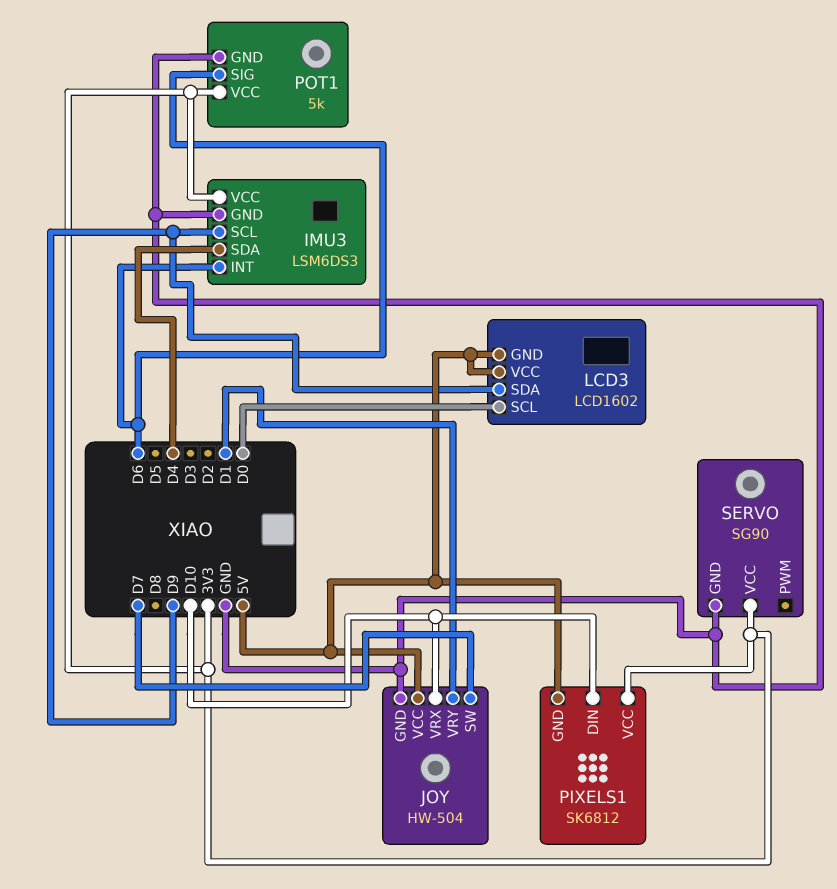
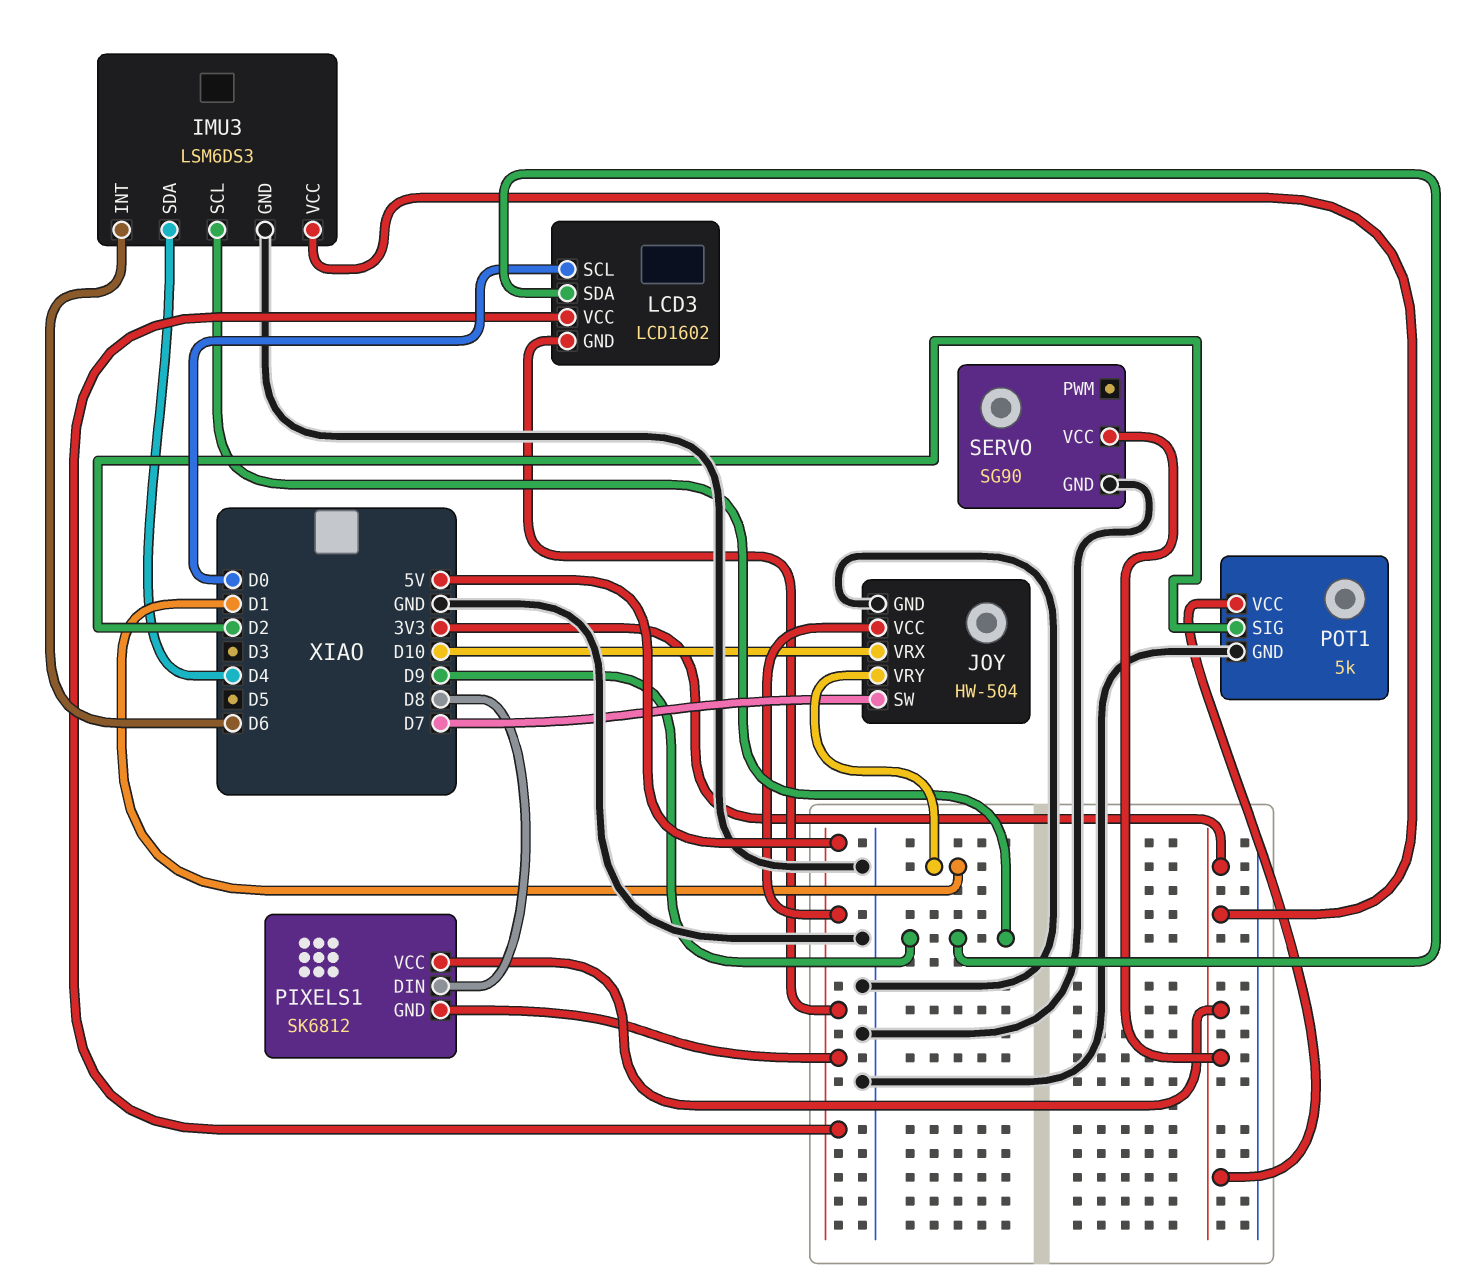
PIXELS1 pin DIN: D10 -> D8
POT1 pin SIG: D6 -> D2

